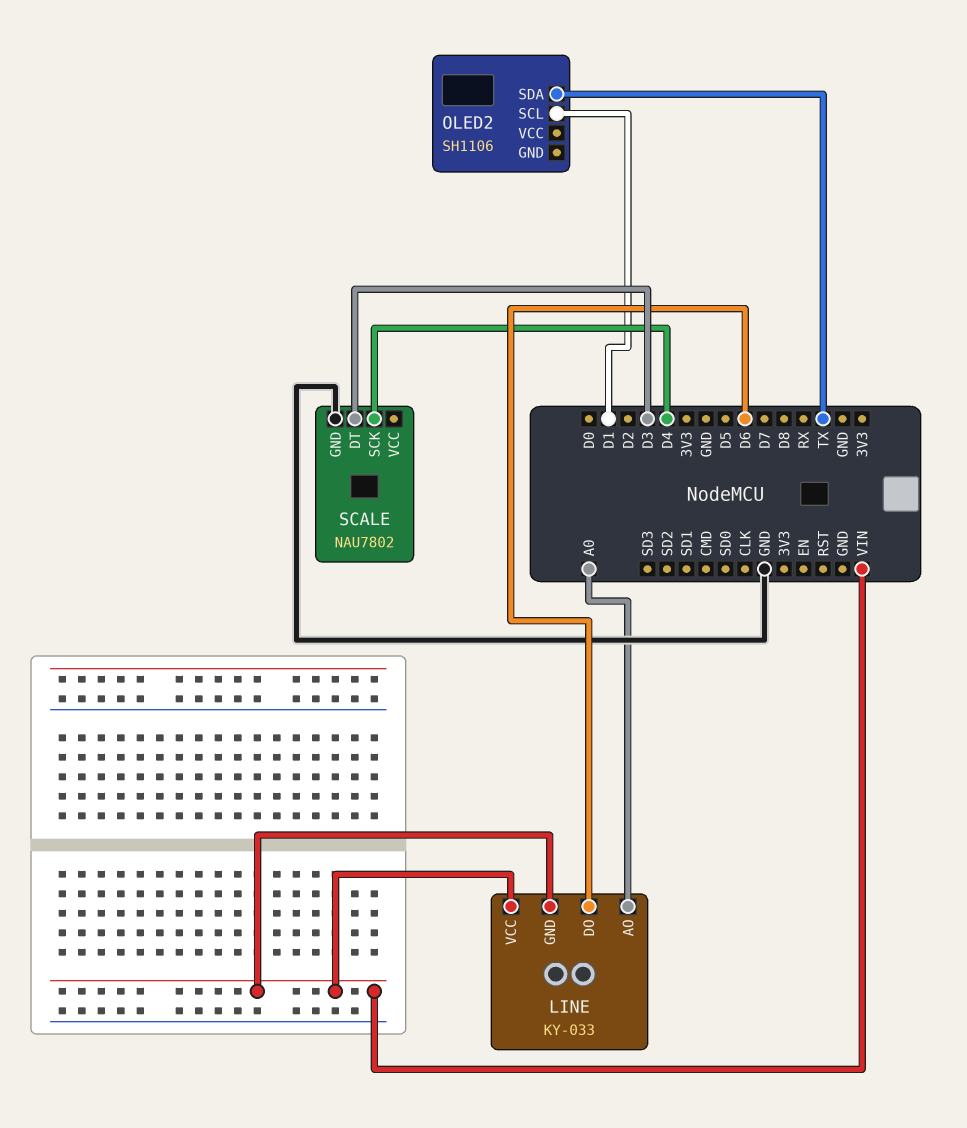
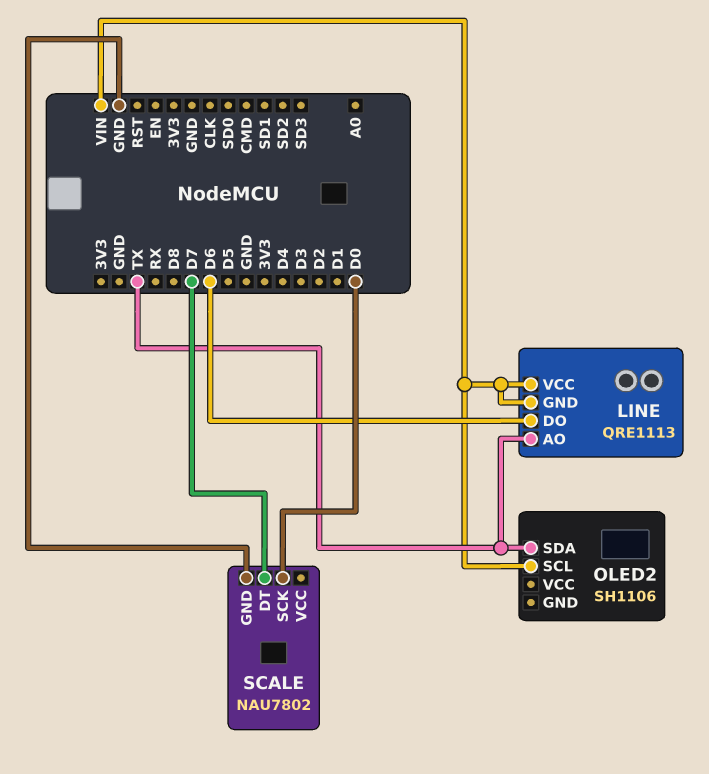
LINE: KY-033 -> QRE1113
LINE pin AO: A0 -> TX
OLED2 pin SCL: D1 -> VIN
SCALE pin DT: D3 -> D7
SCALE pin SCK: D4 -> D0

